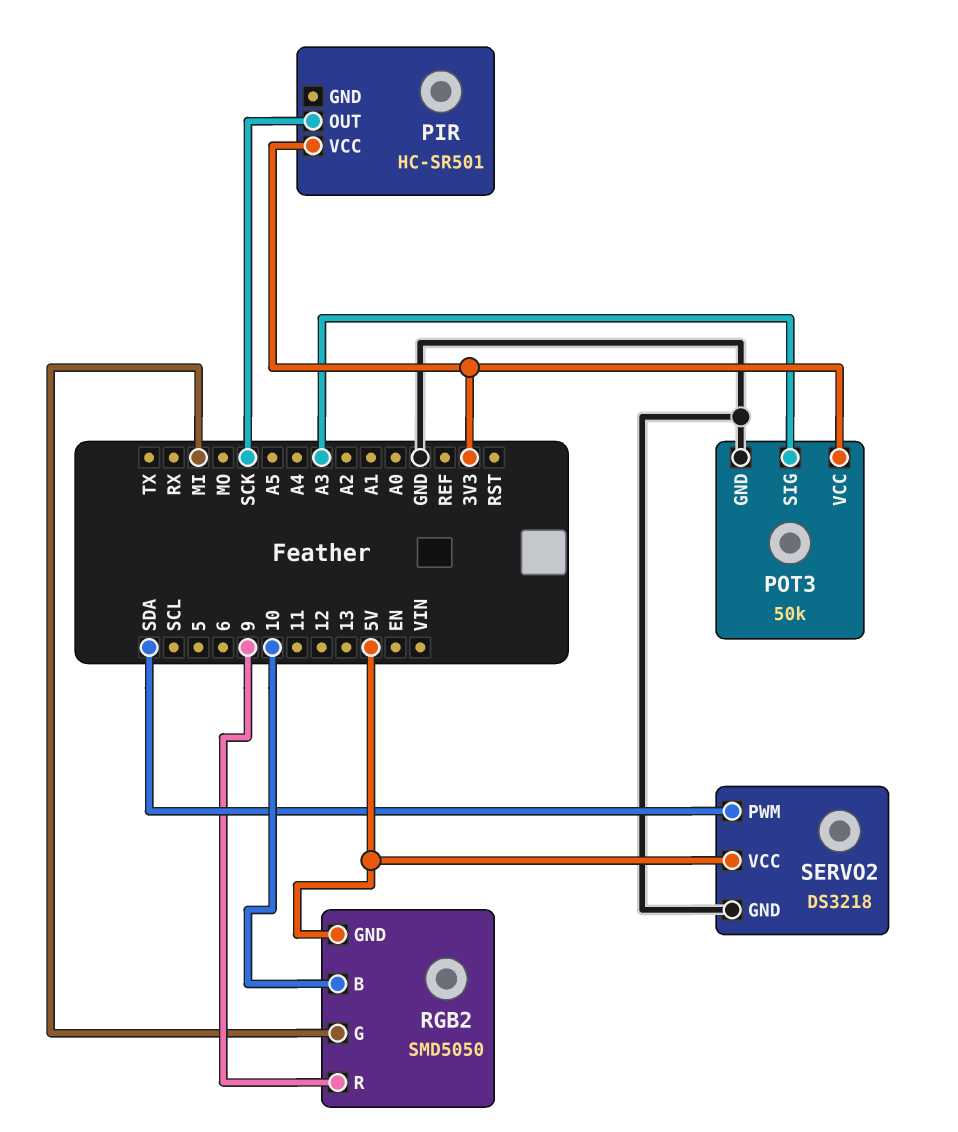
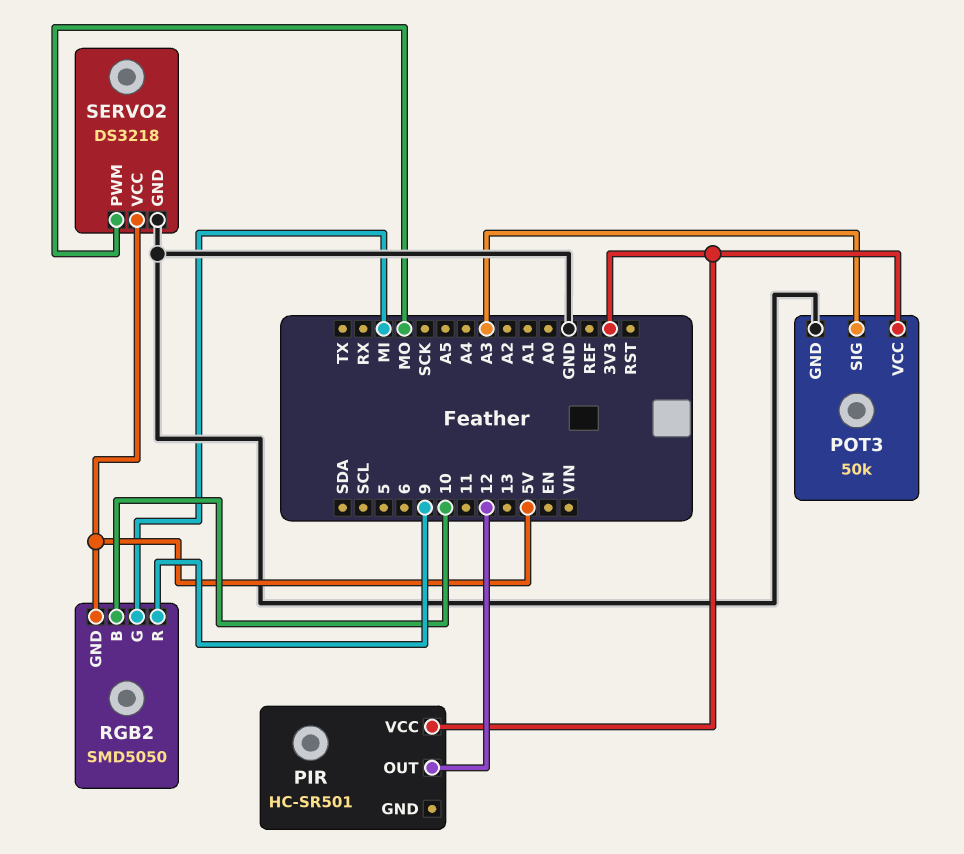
PIR pin OUT: SCK -> 12
SERVO2 pin PWM: SDA -> MO

